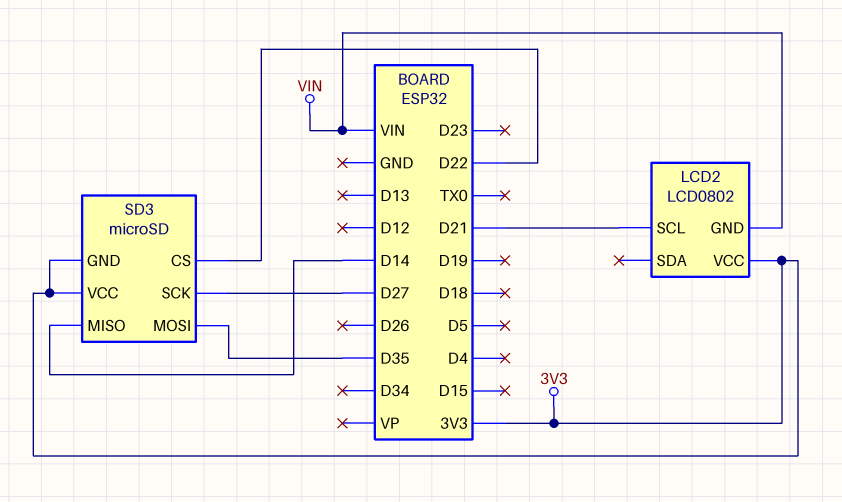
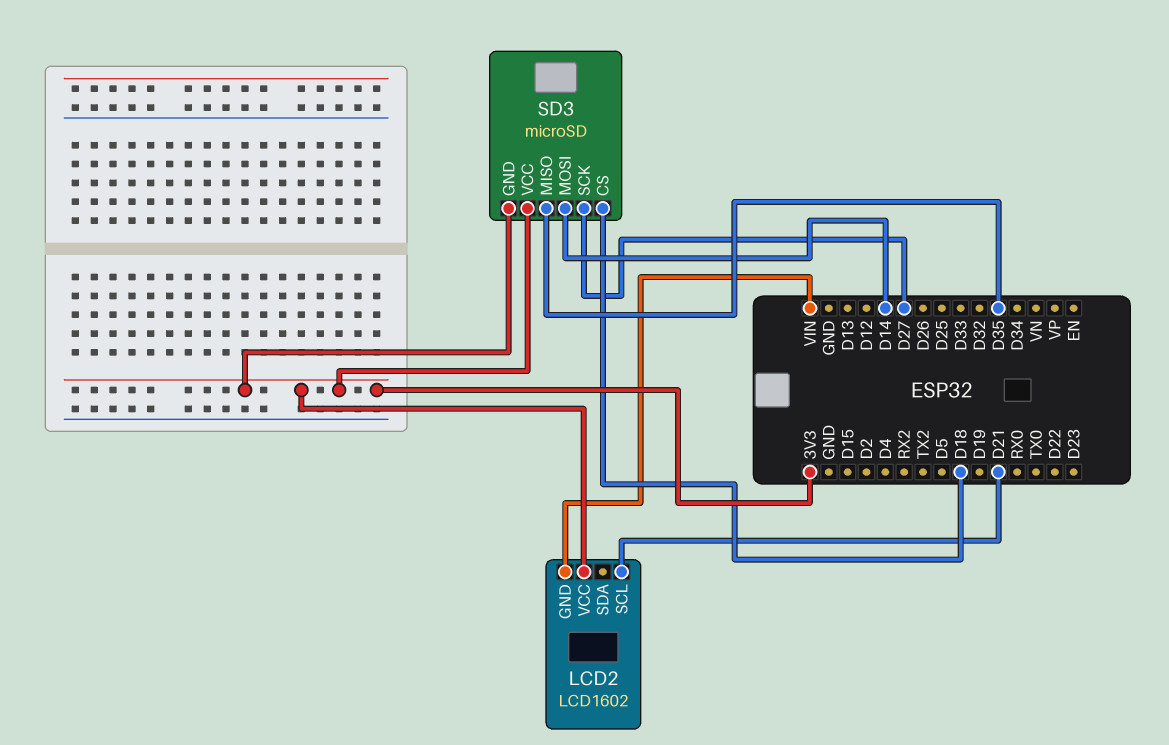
LCD2: LCD0802 -> LCD1602
SD3 pin CS: D22 -> D18
SD3 pin MISO: D14 -> D35
SD3 pin MOSI: D35 -> D14

